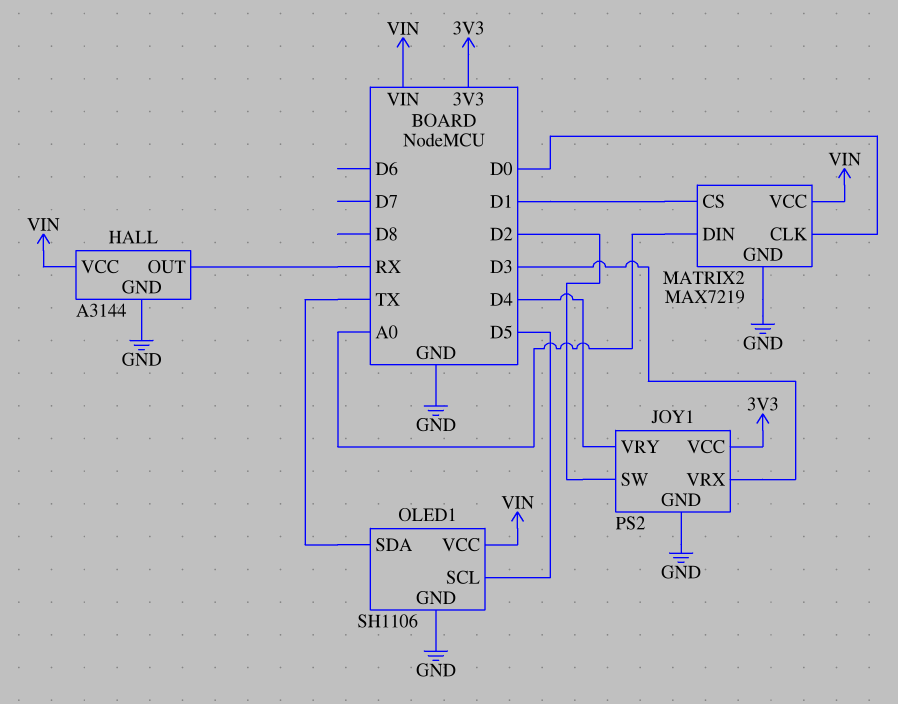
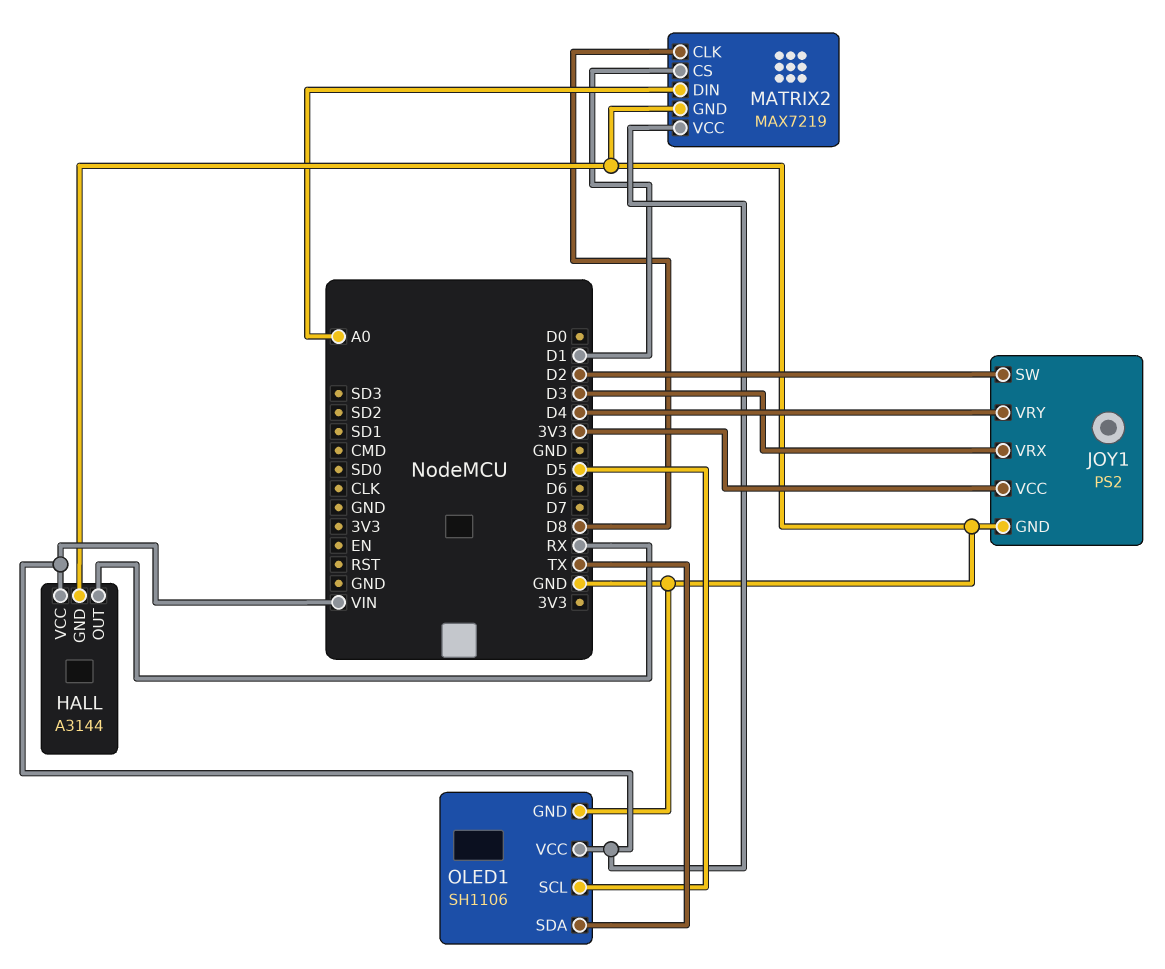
MATRIX2 pin CLK: D0 -> D8

